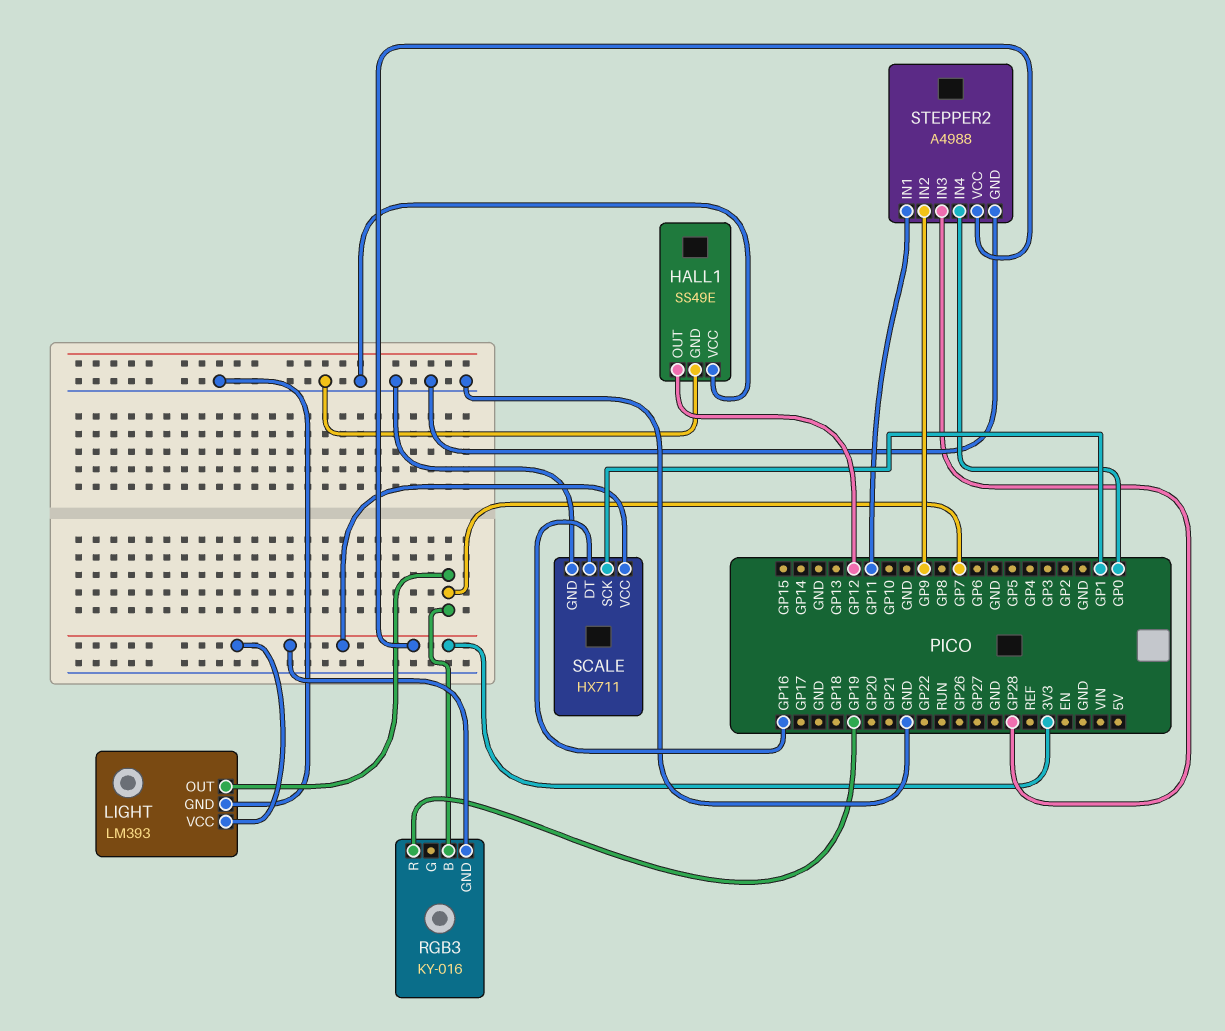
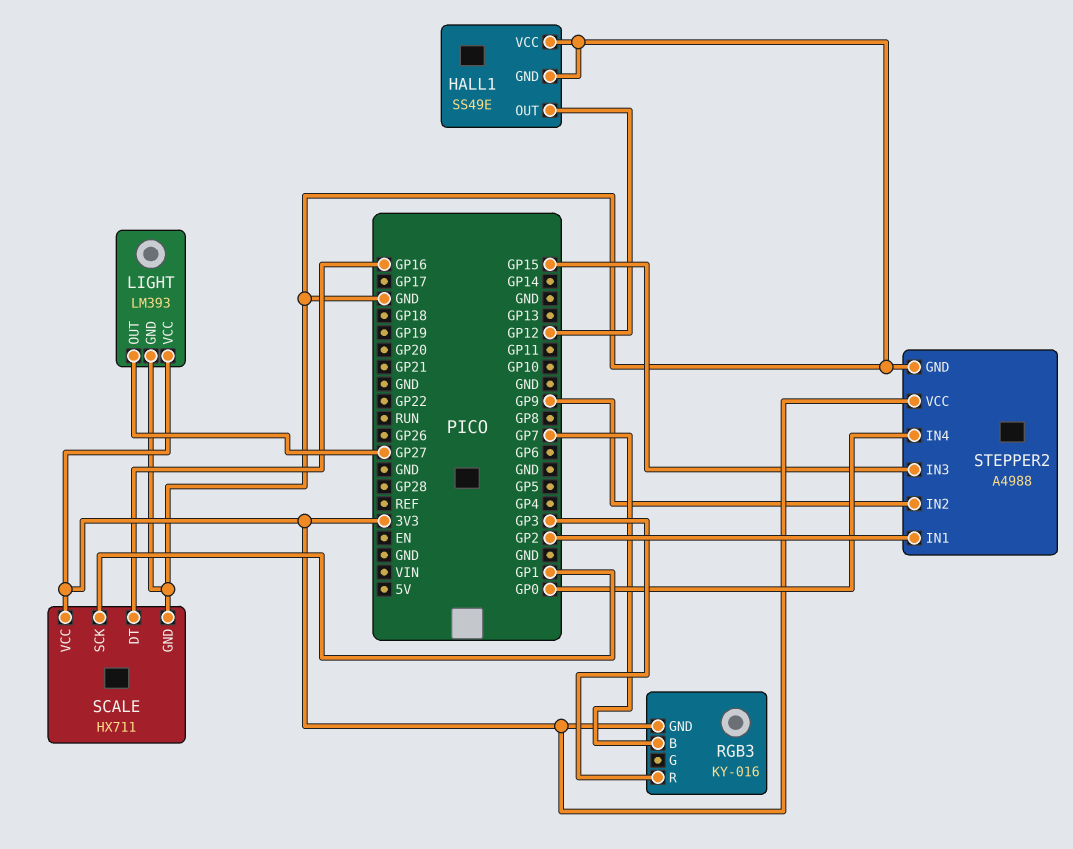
LIGHT pin OUT: GP7 -> GP27
RGB3 pin R: GP19 -> GP3
STEPPER2 pin IN1: GP11 -> GP2
STEPPER2 pin IN3: GP28 -> GP15

